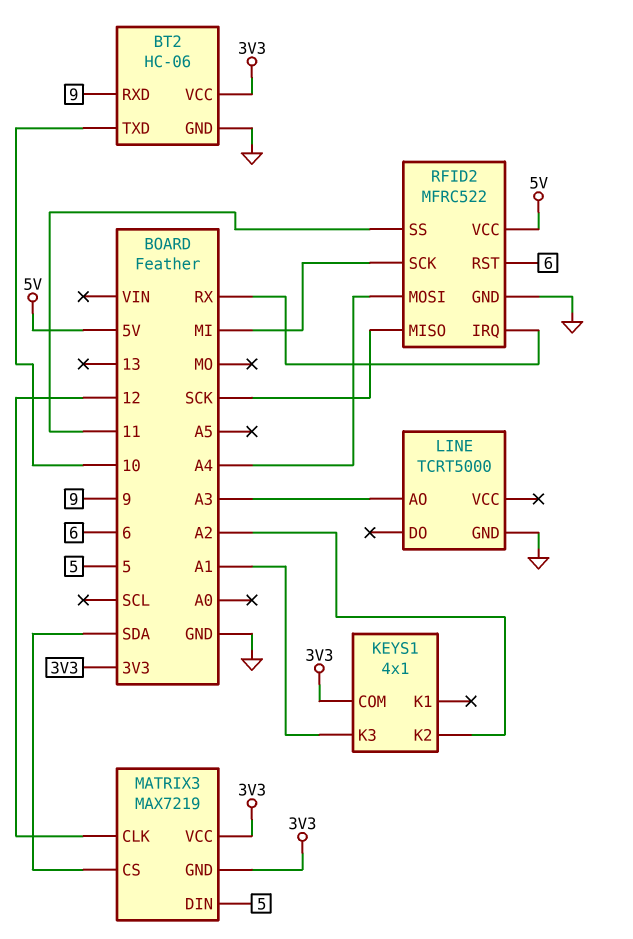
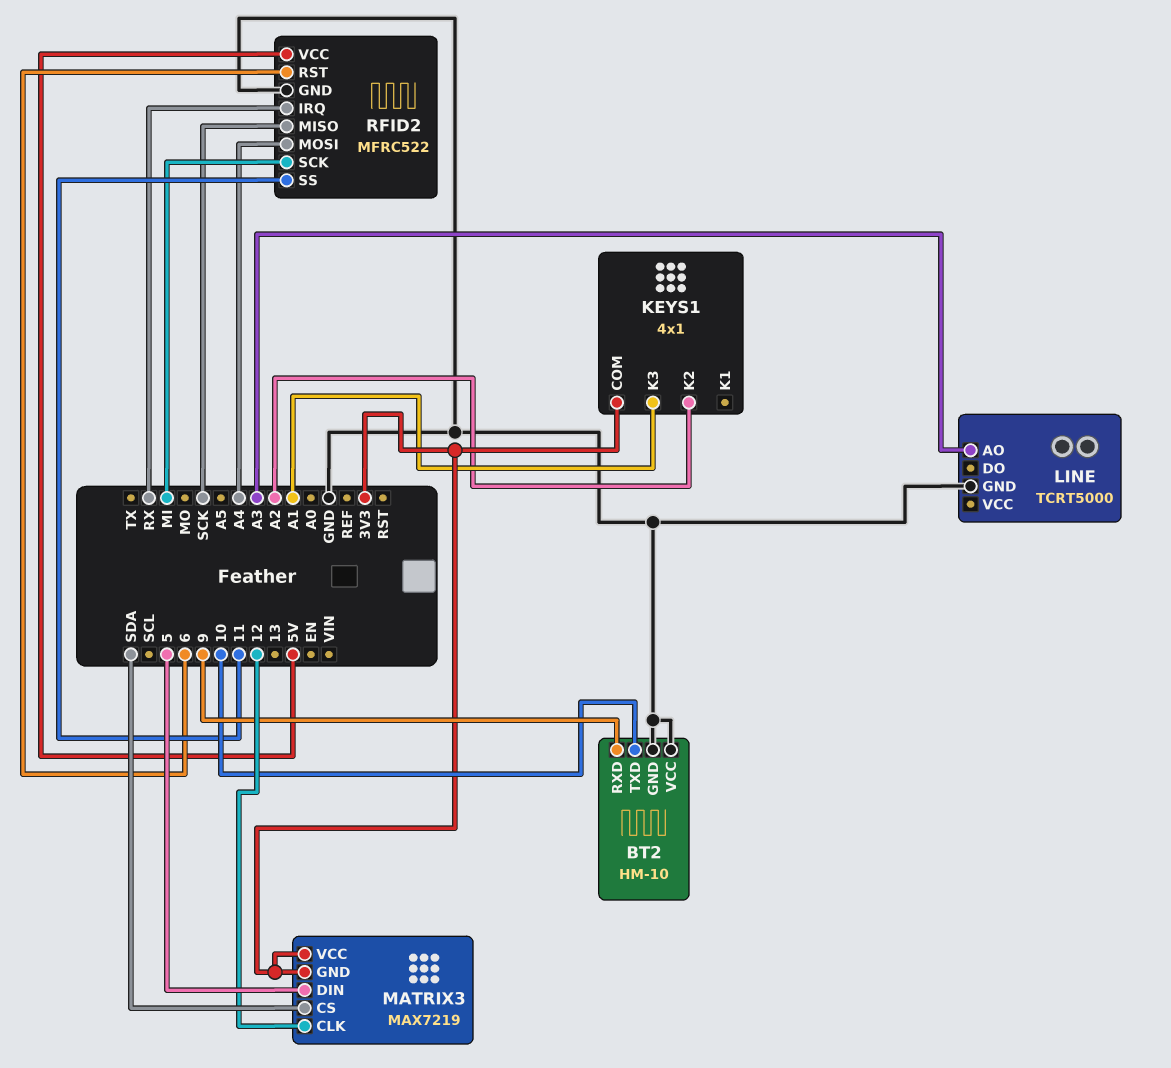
BT2: HC-06 -> HM-10
BT2 pin VCC: 3V3 -> GND

